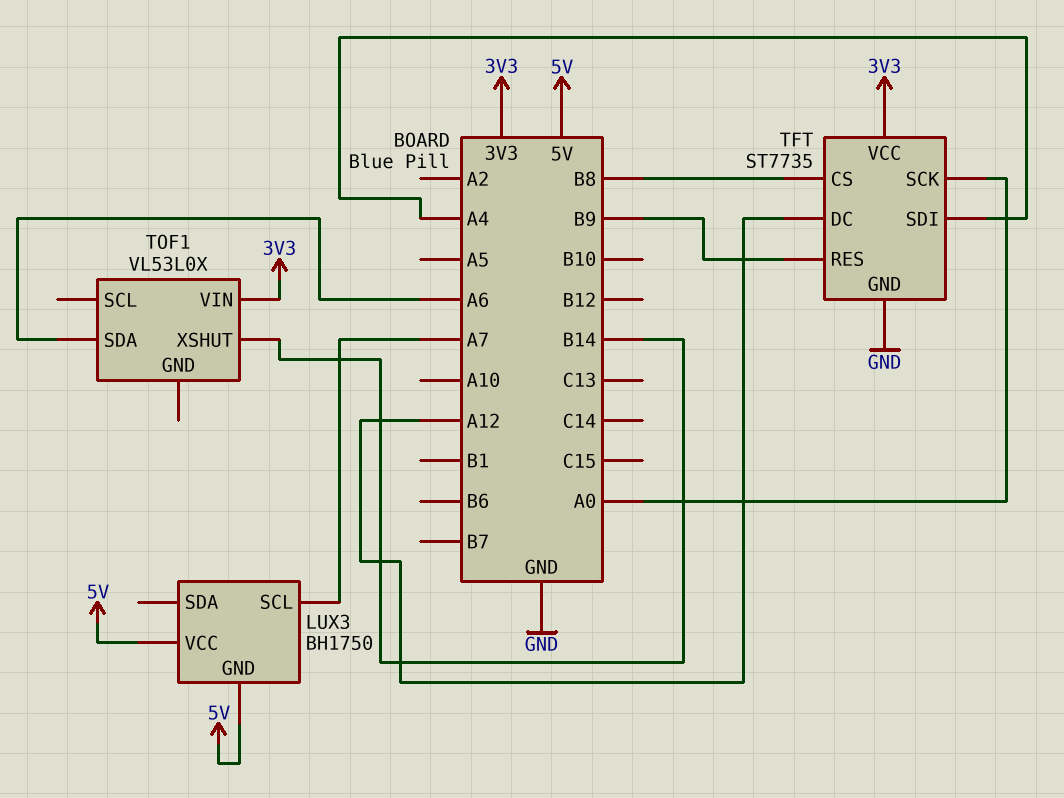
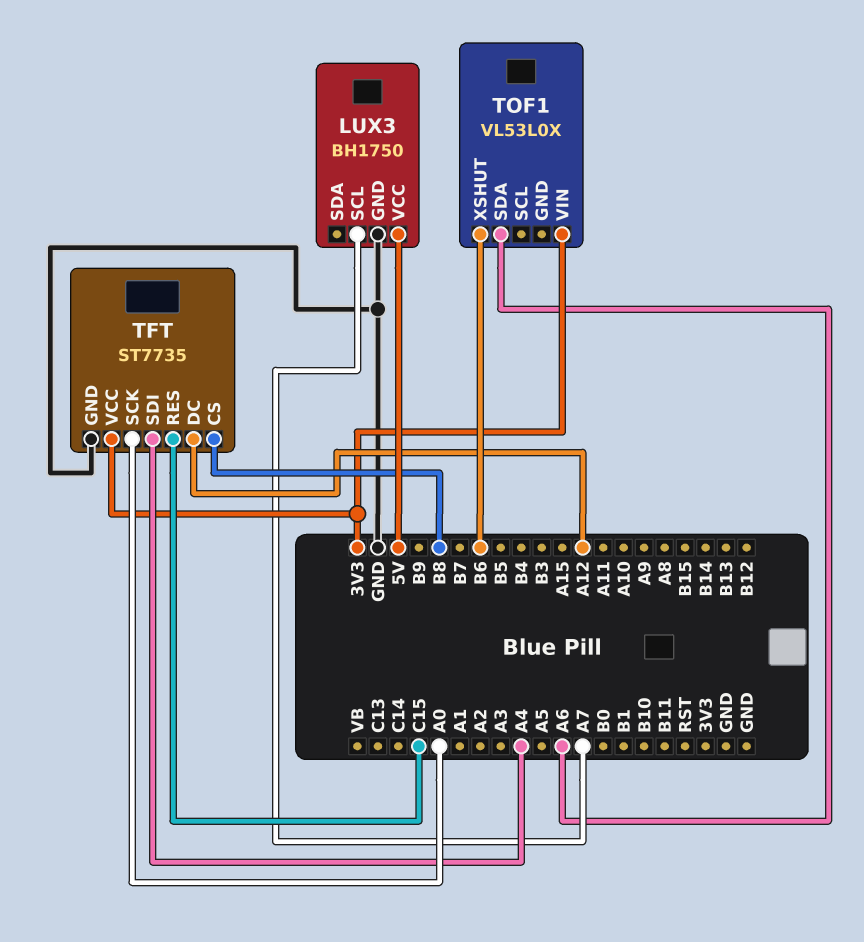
LUX3 pin GND: 5V -> GND
TFT pin RES: B9 -> C15
TOF1 pin XSHUT: B14 -> B6

